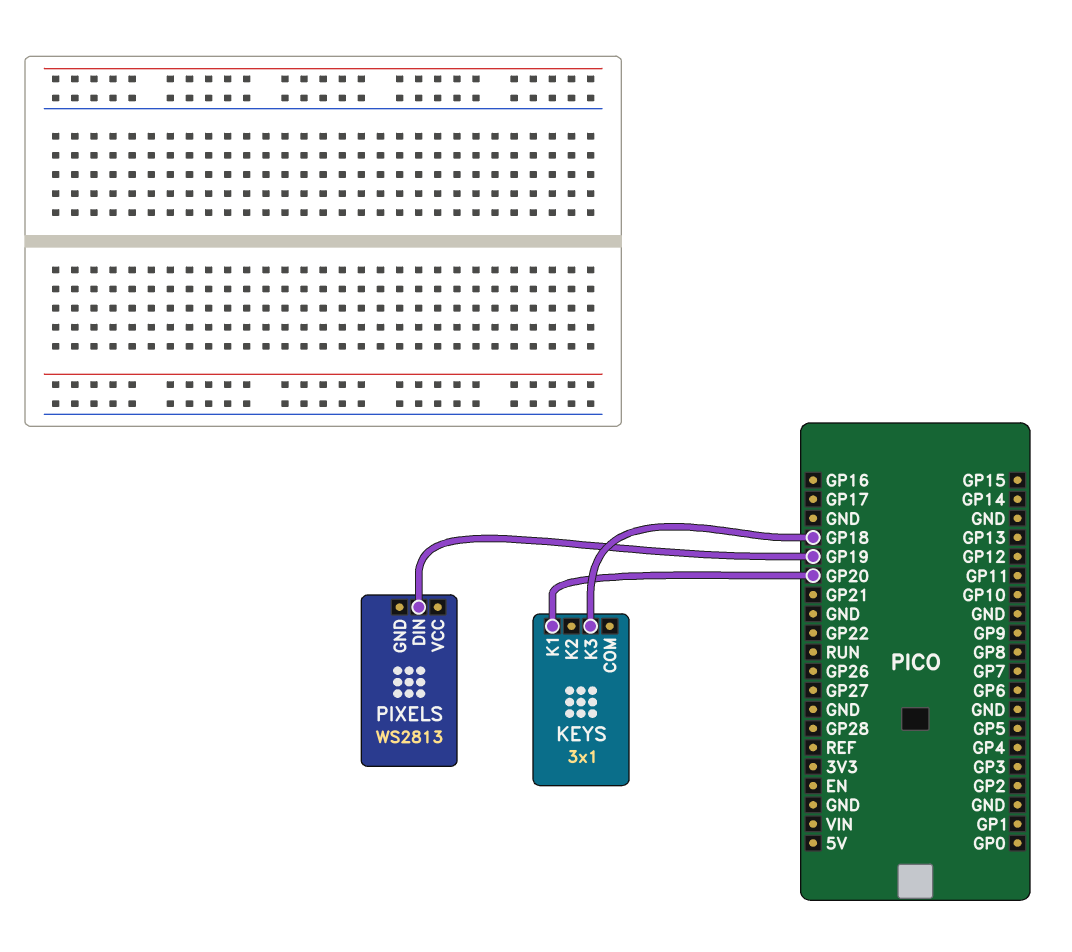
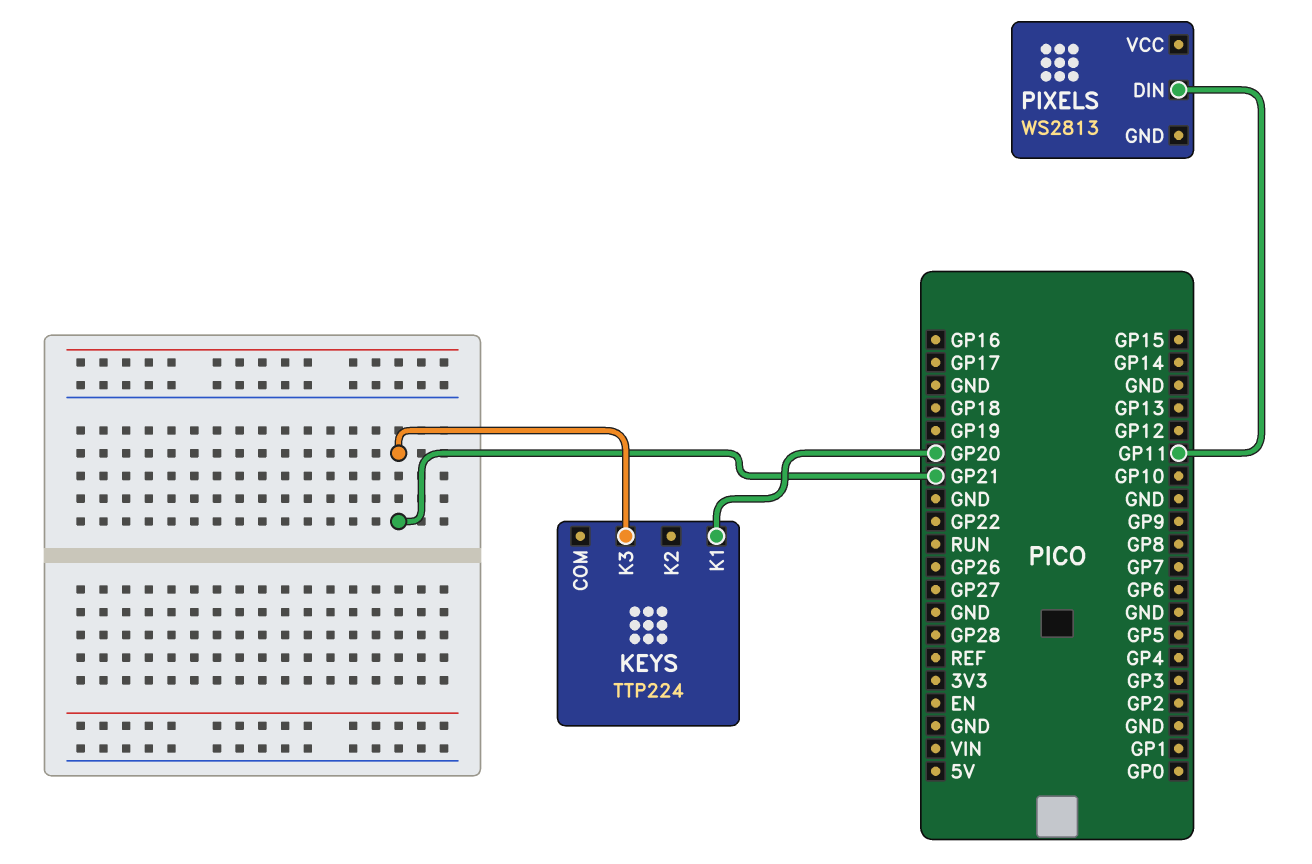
KEYS: 3x1 -> TTP224
KEYS pin K3: GP18 -> GP21
PIXELS pin DIN: GP19 -> GP11

